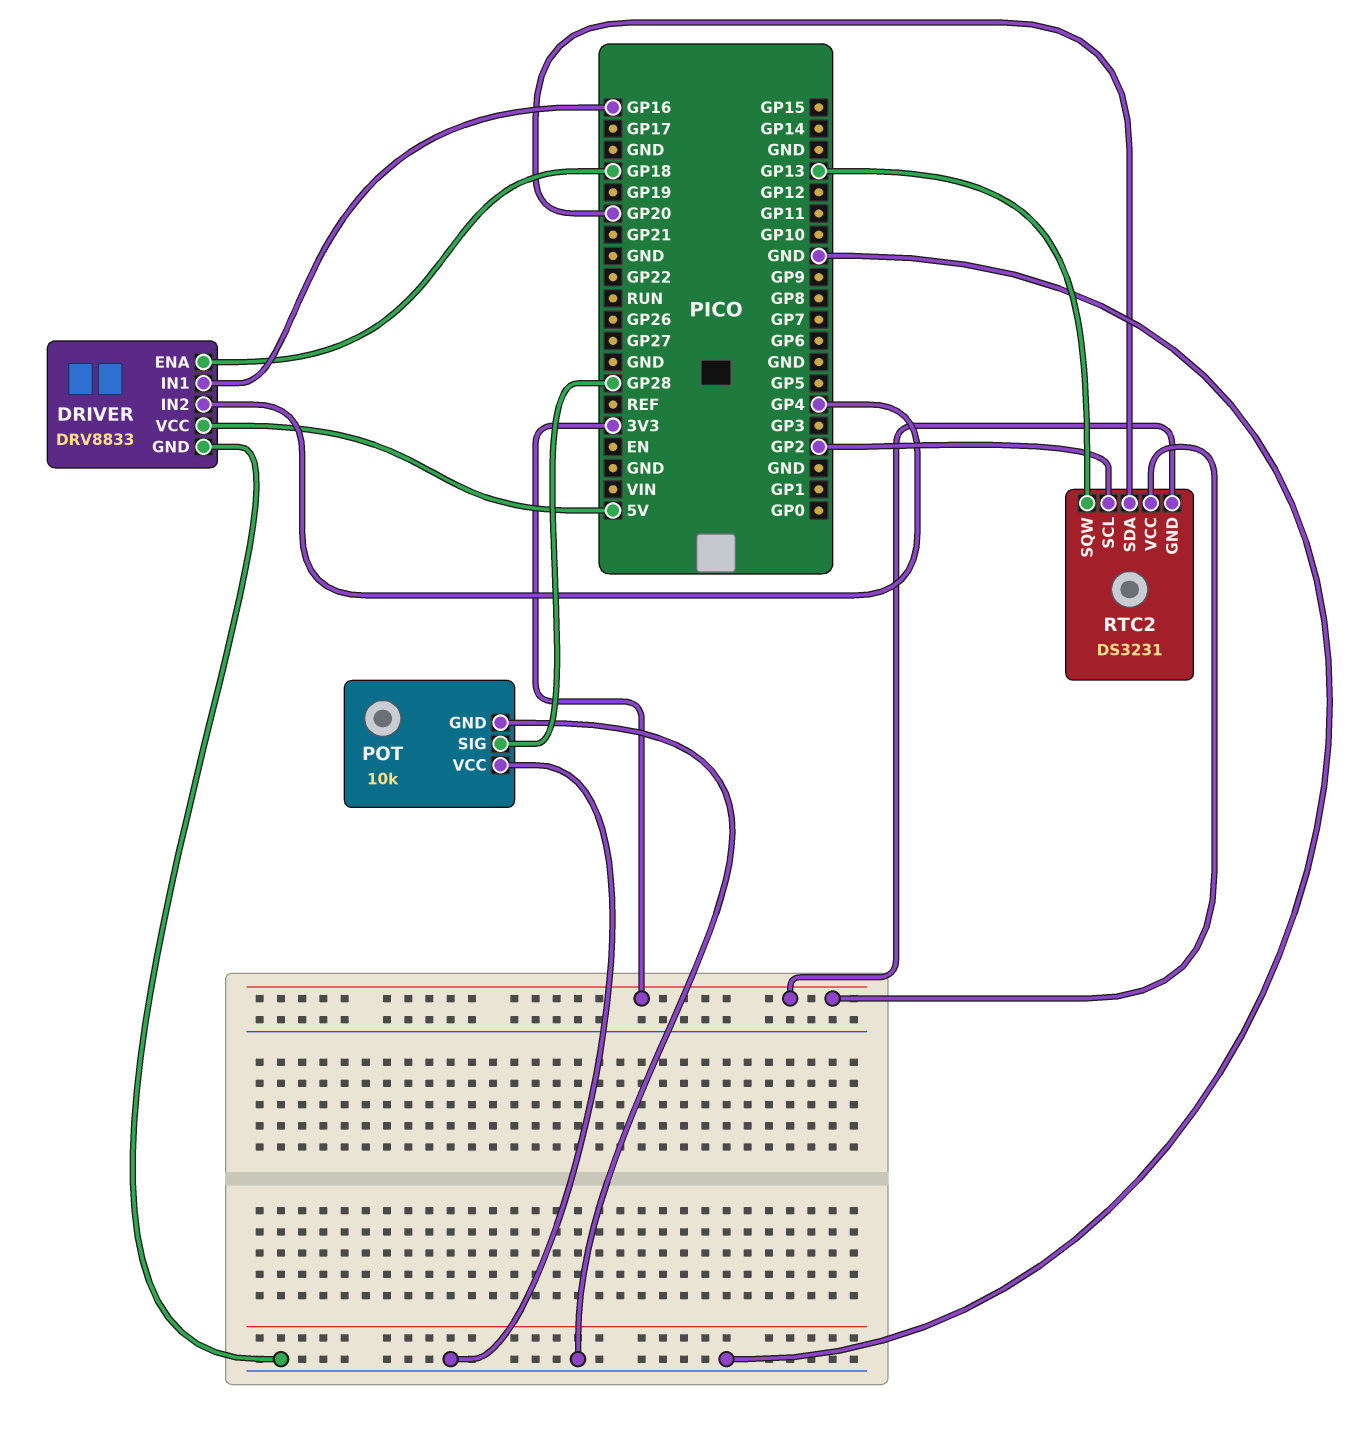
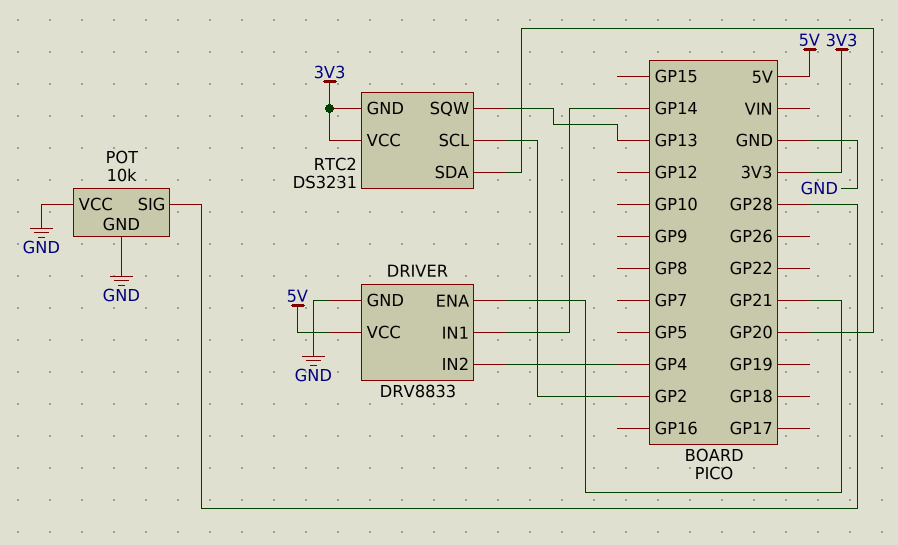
DRIVER pin ENA: GP18 -> GP21
DRIVER pin IN1: GP16 -> GP14

